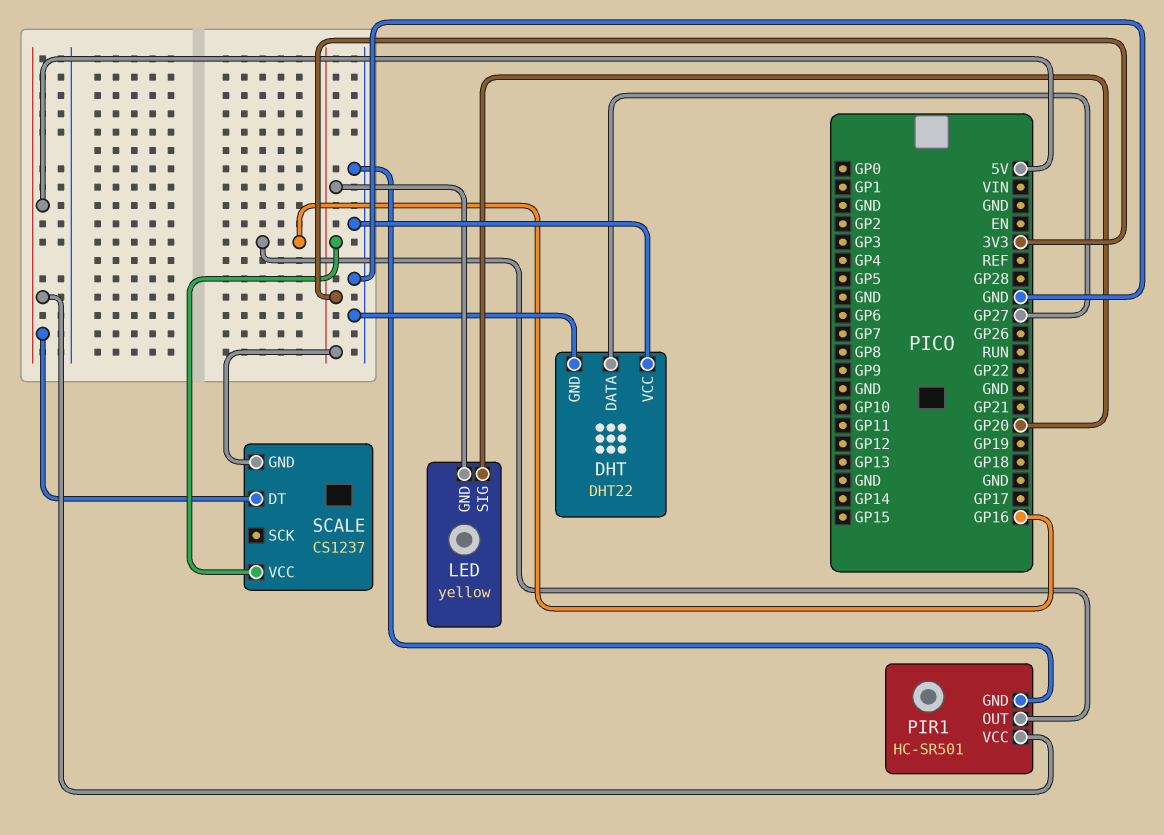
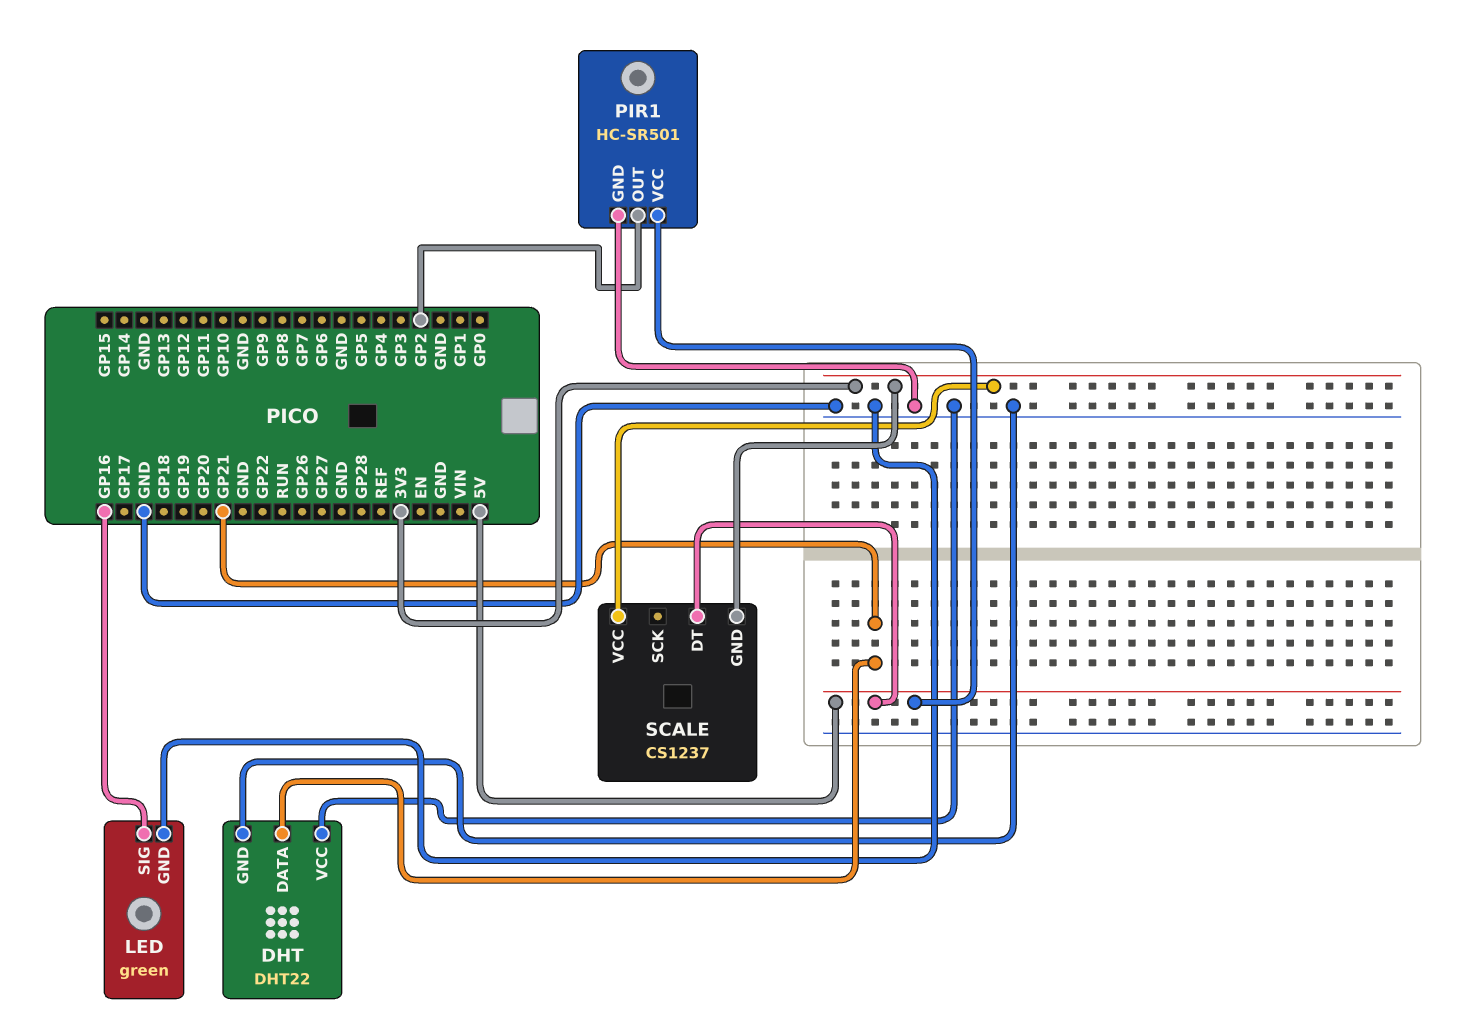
DHT pin DATA: GP27 -> GP21
LED: yellow -> green
LED pin GND: 3V3 -> GND
LED pin SIG: GP20 -> GP16
PIR1 pin OUT: GP16 -> GP2

